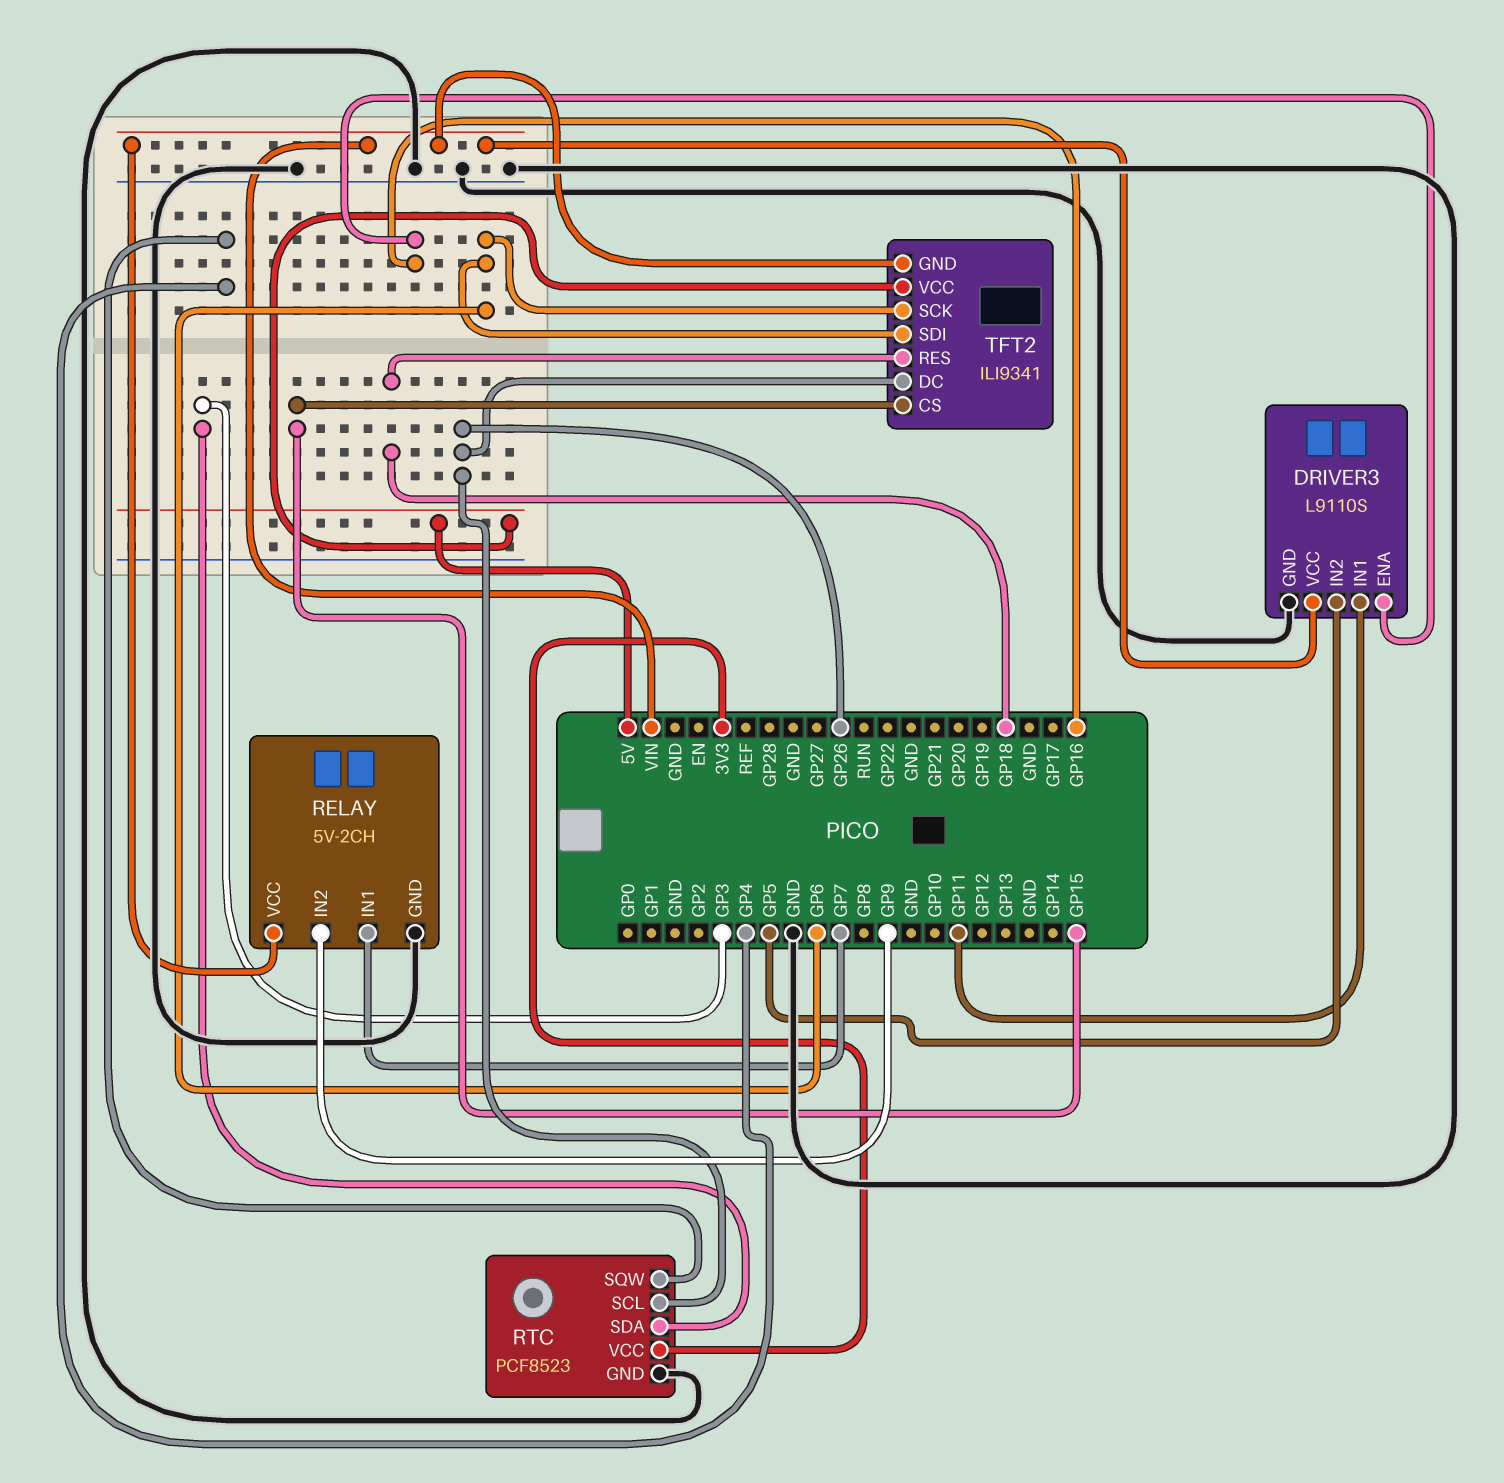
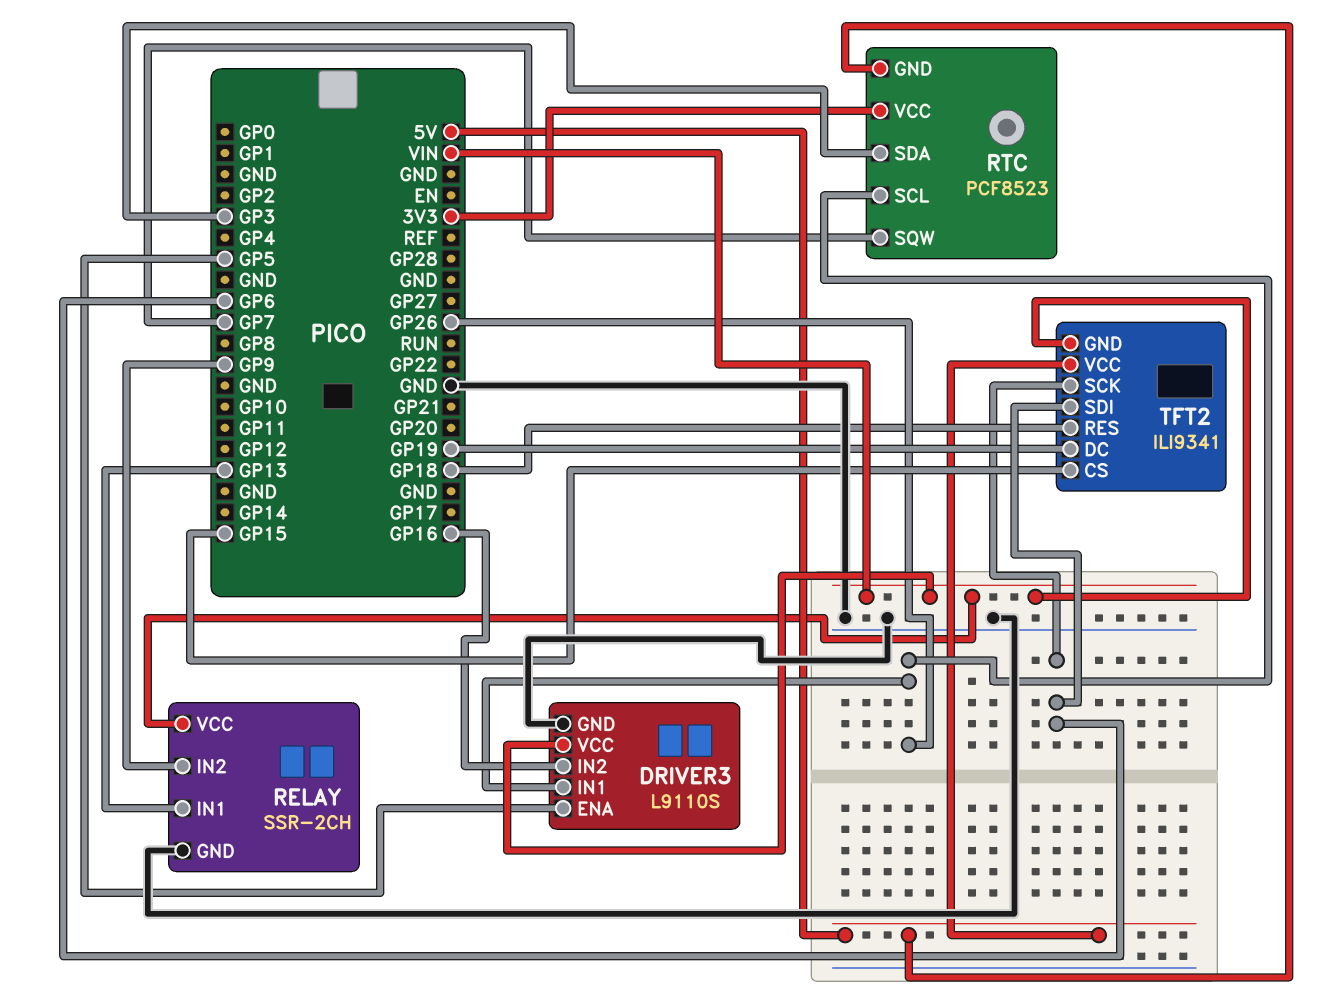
DRIVER3 pin ENA: GP16 -> GP5
DRIVER3 pin IN1: GP11 -> GP26
DRIVER3 pin IN2: GP5 -> GP16
RELAY: 5V-2CH -> SSR-2CH
RELAY pin IN1: GP7 -> GP13
RTC pin GND: GND -> 5V
RTC pin SQW: GP4 -> GP7
TFT2 pin DC: GP26 -> GP19

